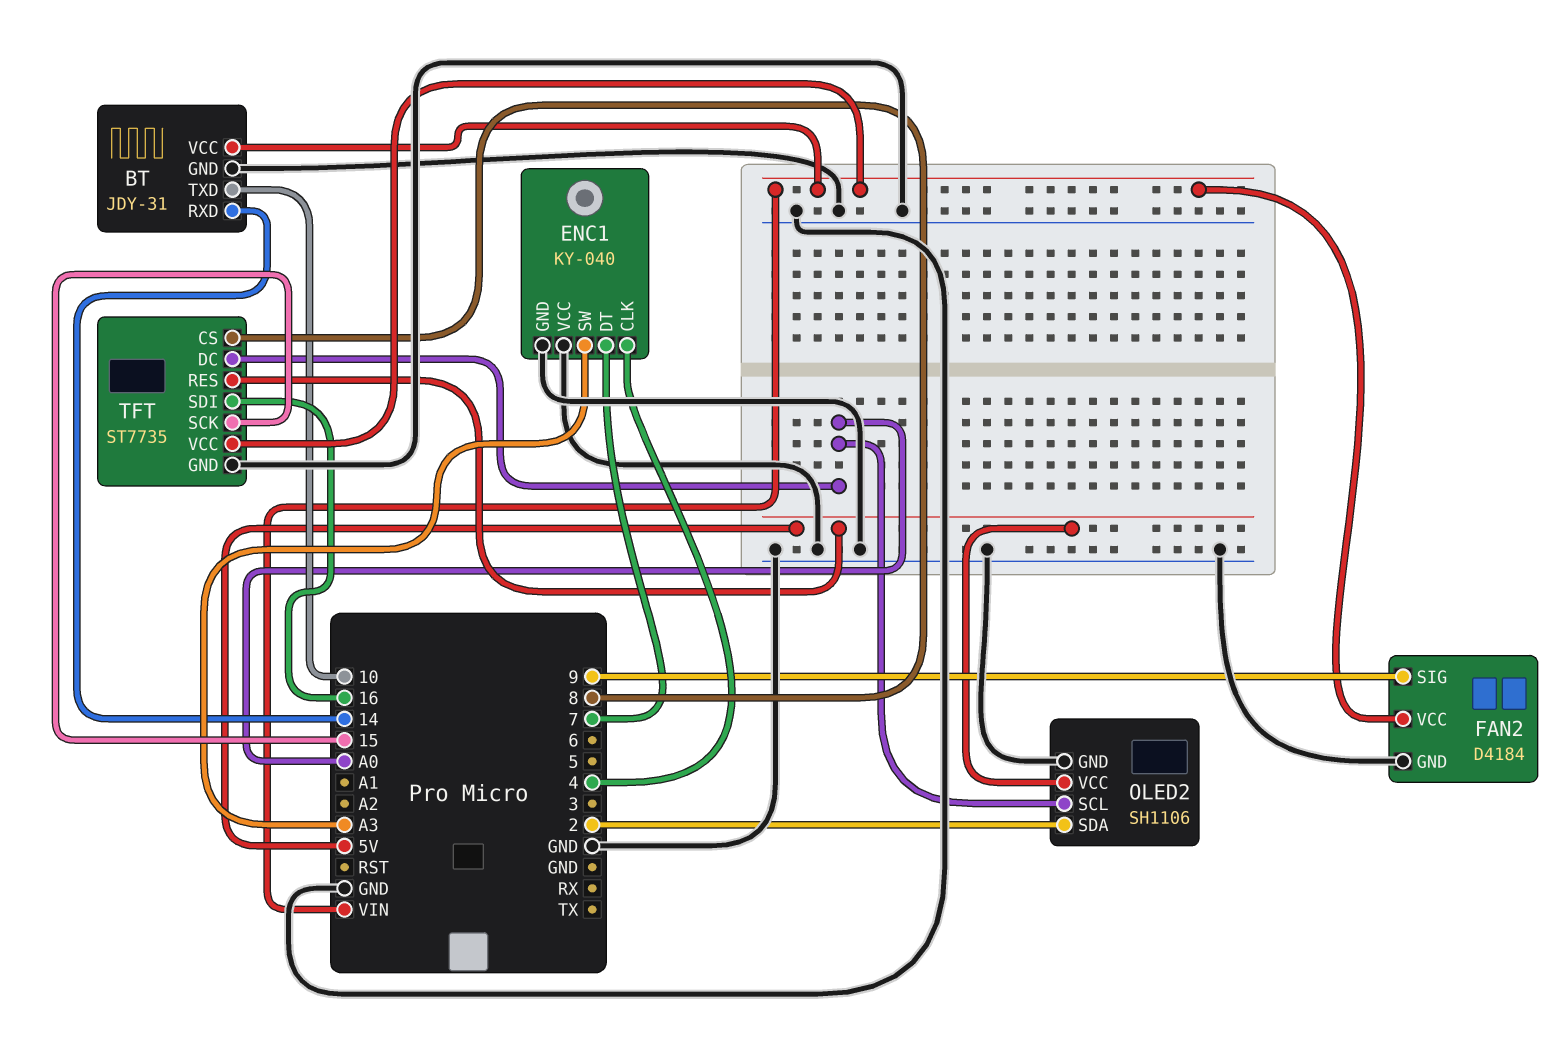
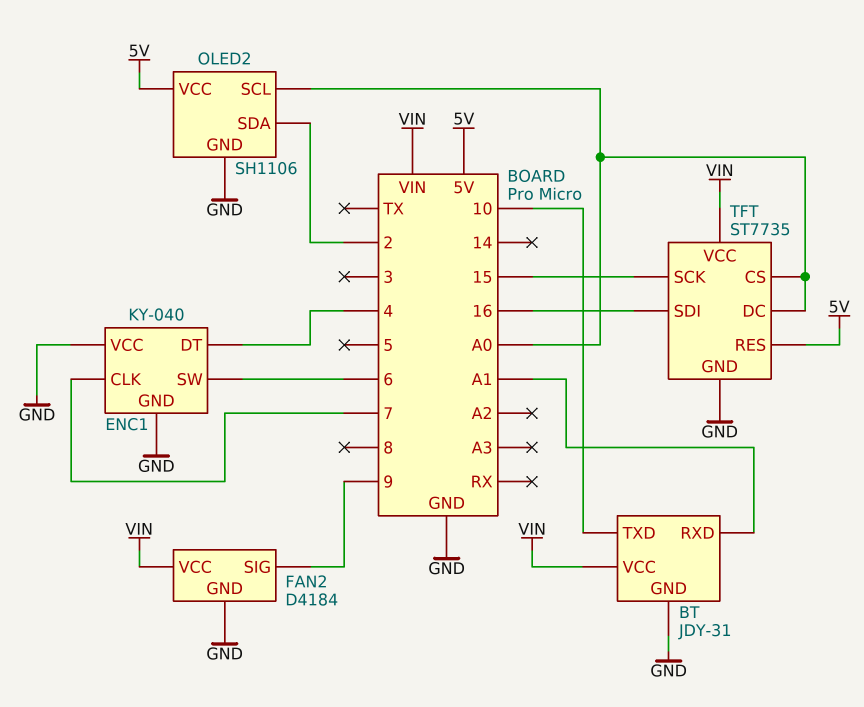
BT pin RXD: 14 -> A1
ENC1 pin CLK: 4 -> 7
ENC1 pin DT: 7 -> 4
ENC1 pin SW: A3 -> 6
TFT pin CS: 8 -> A0

